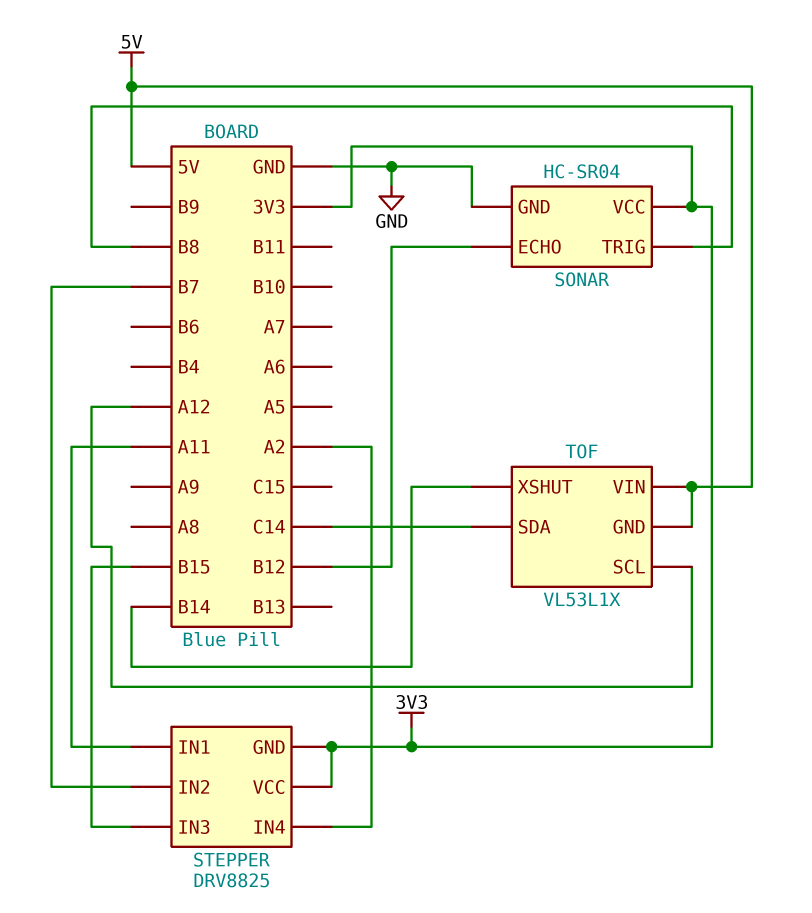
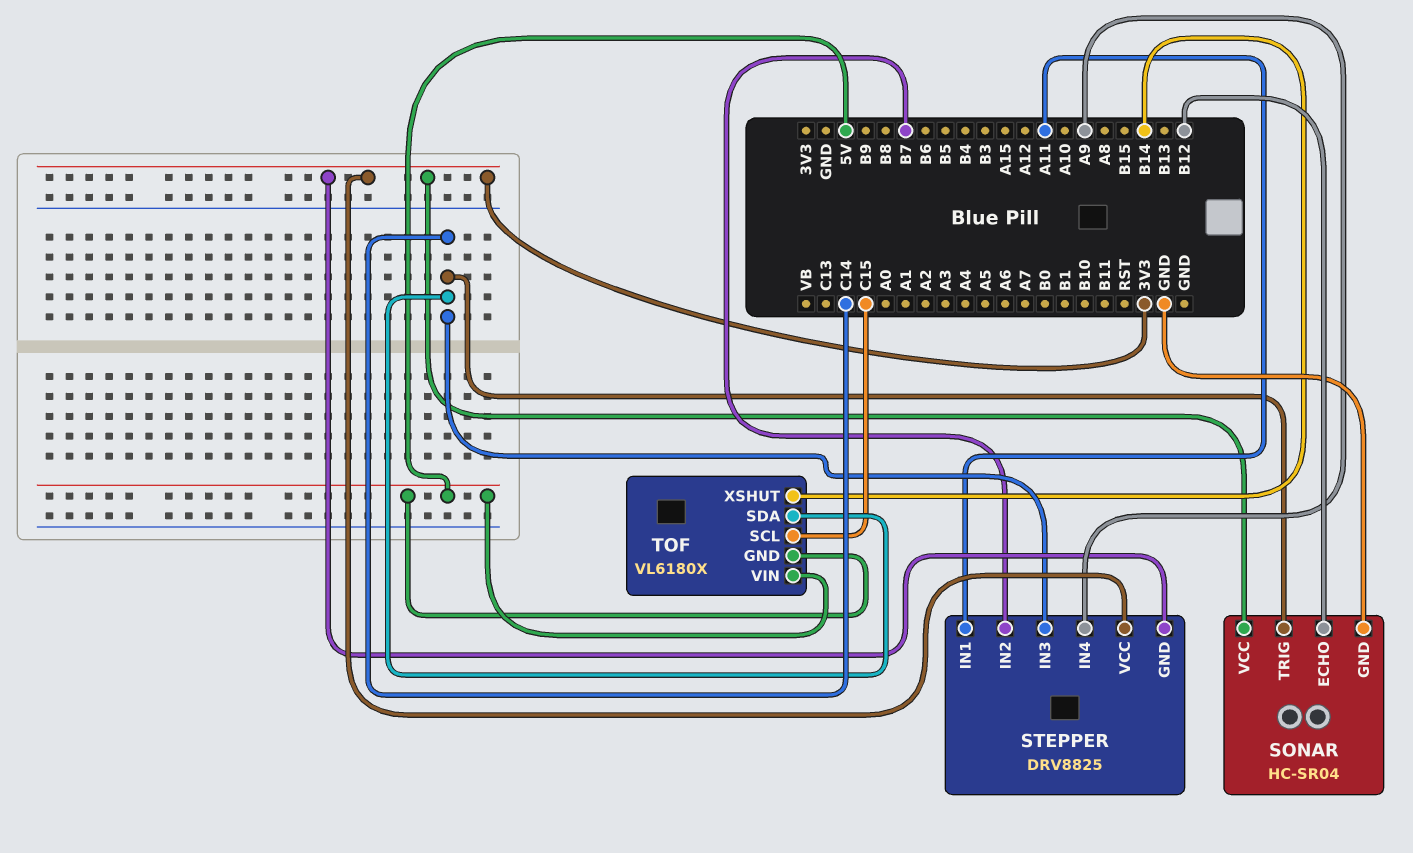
SONAR pin TRIG: B8 -> C14
STEPPER pin IN3: B15 -> C14
STEPPER pin IN4: A2 -> A9
TOF: VL53L1X -> VL6180X
TOF pin SCL: A12 -> C15

